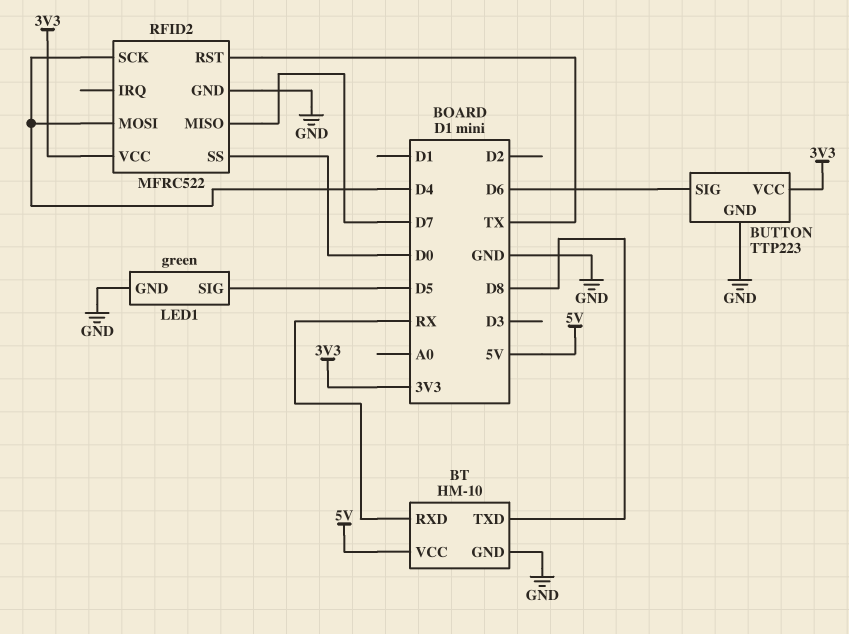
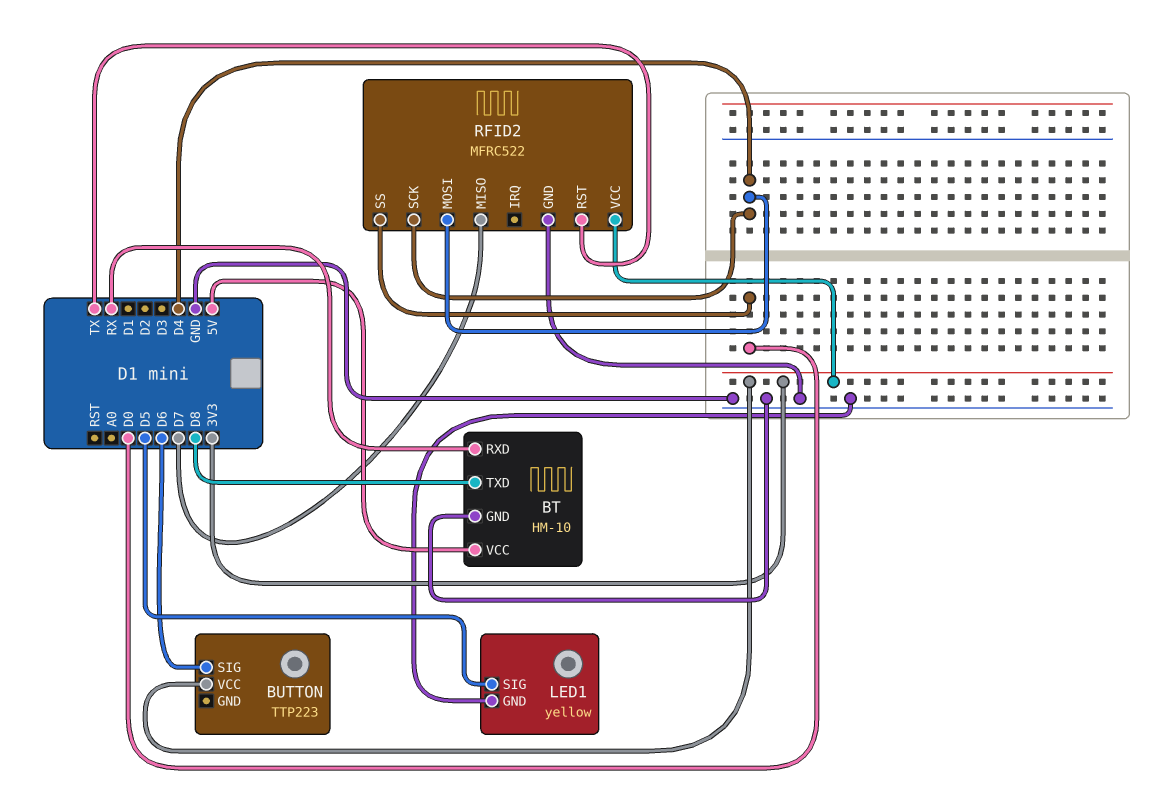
BUTTON pin GND: GND -> none
LED1: green -> yellow

